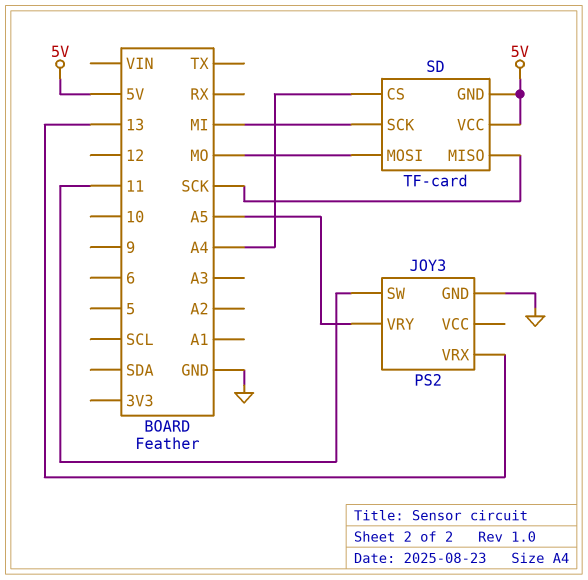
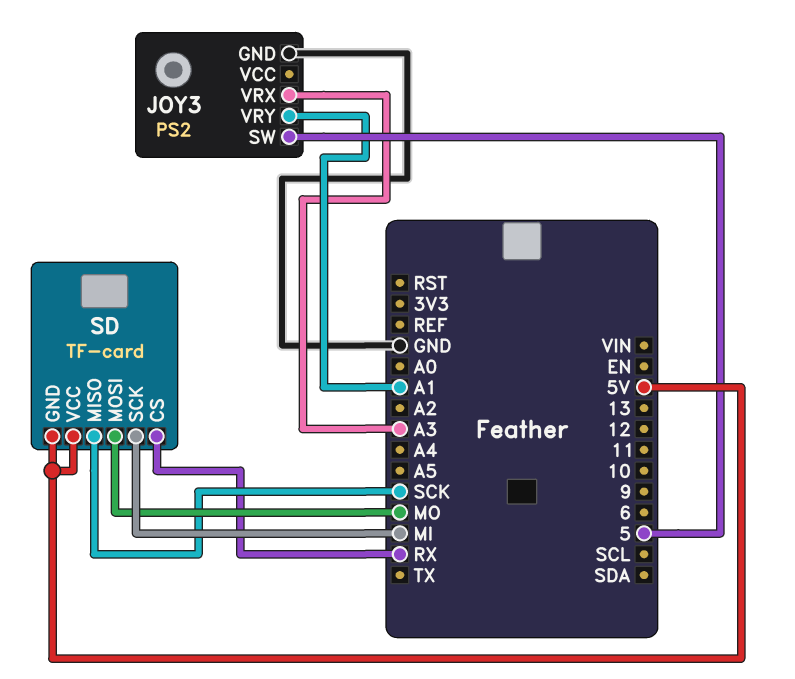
JOY3 pin SW: 11 -> 5
JOY3 pin VRX: 13 -> A3
JOY3 pin VRY: A5 -> A1
SD pin CS: A4 -> RX

